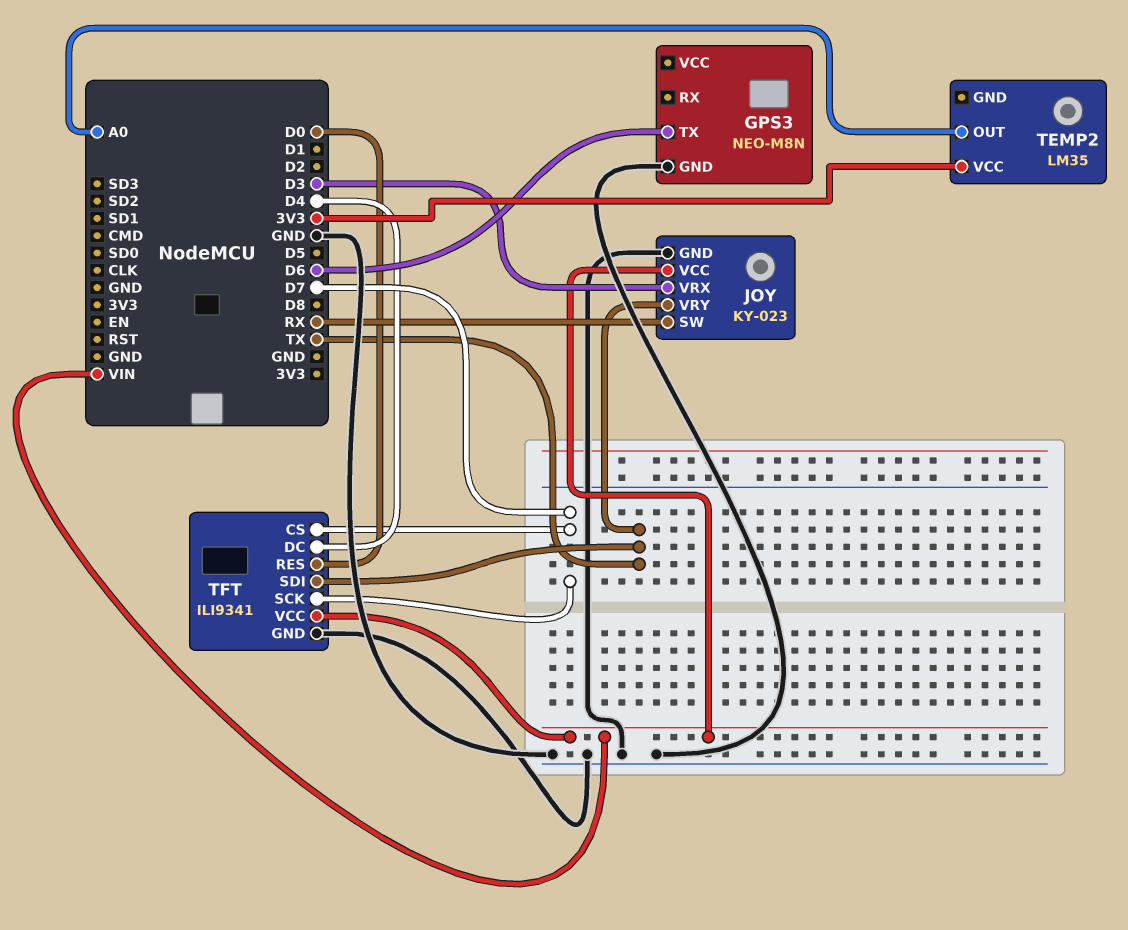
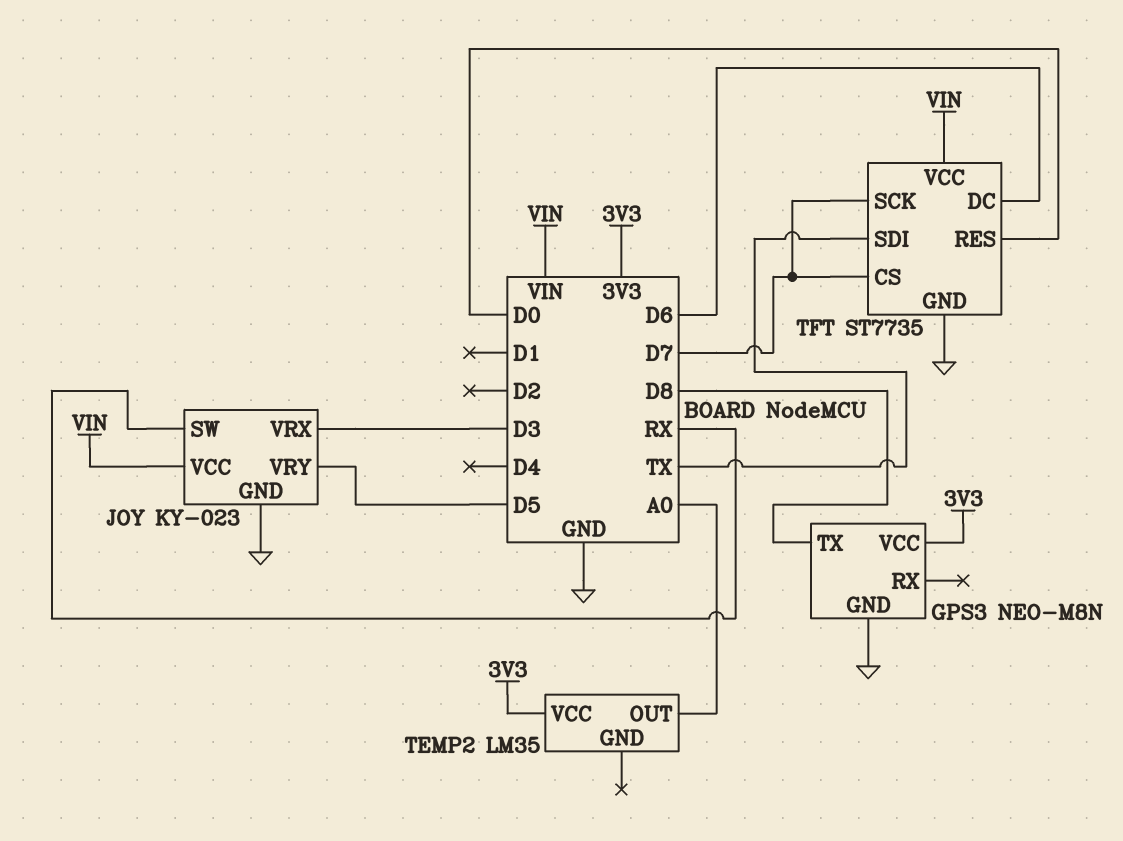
GPS3 pin TX: D6 -> D8
GPS3 pin VCC: none -> 3V3
JOY pin VRY: TX -> D5
TFT: ILI9341 -> ST7735
TFT pin DC: D4 -> D6

